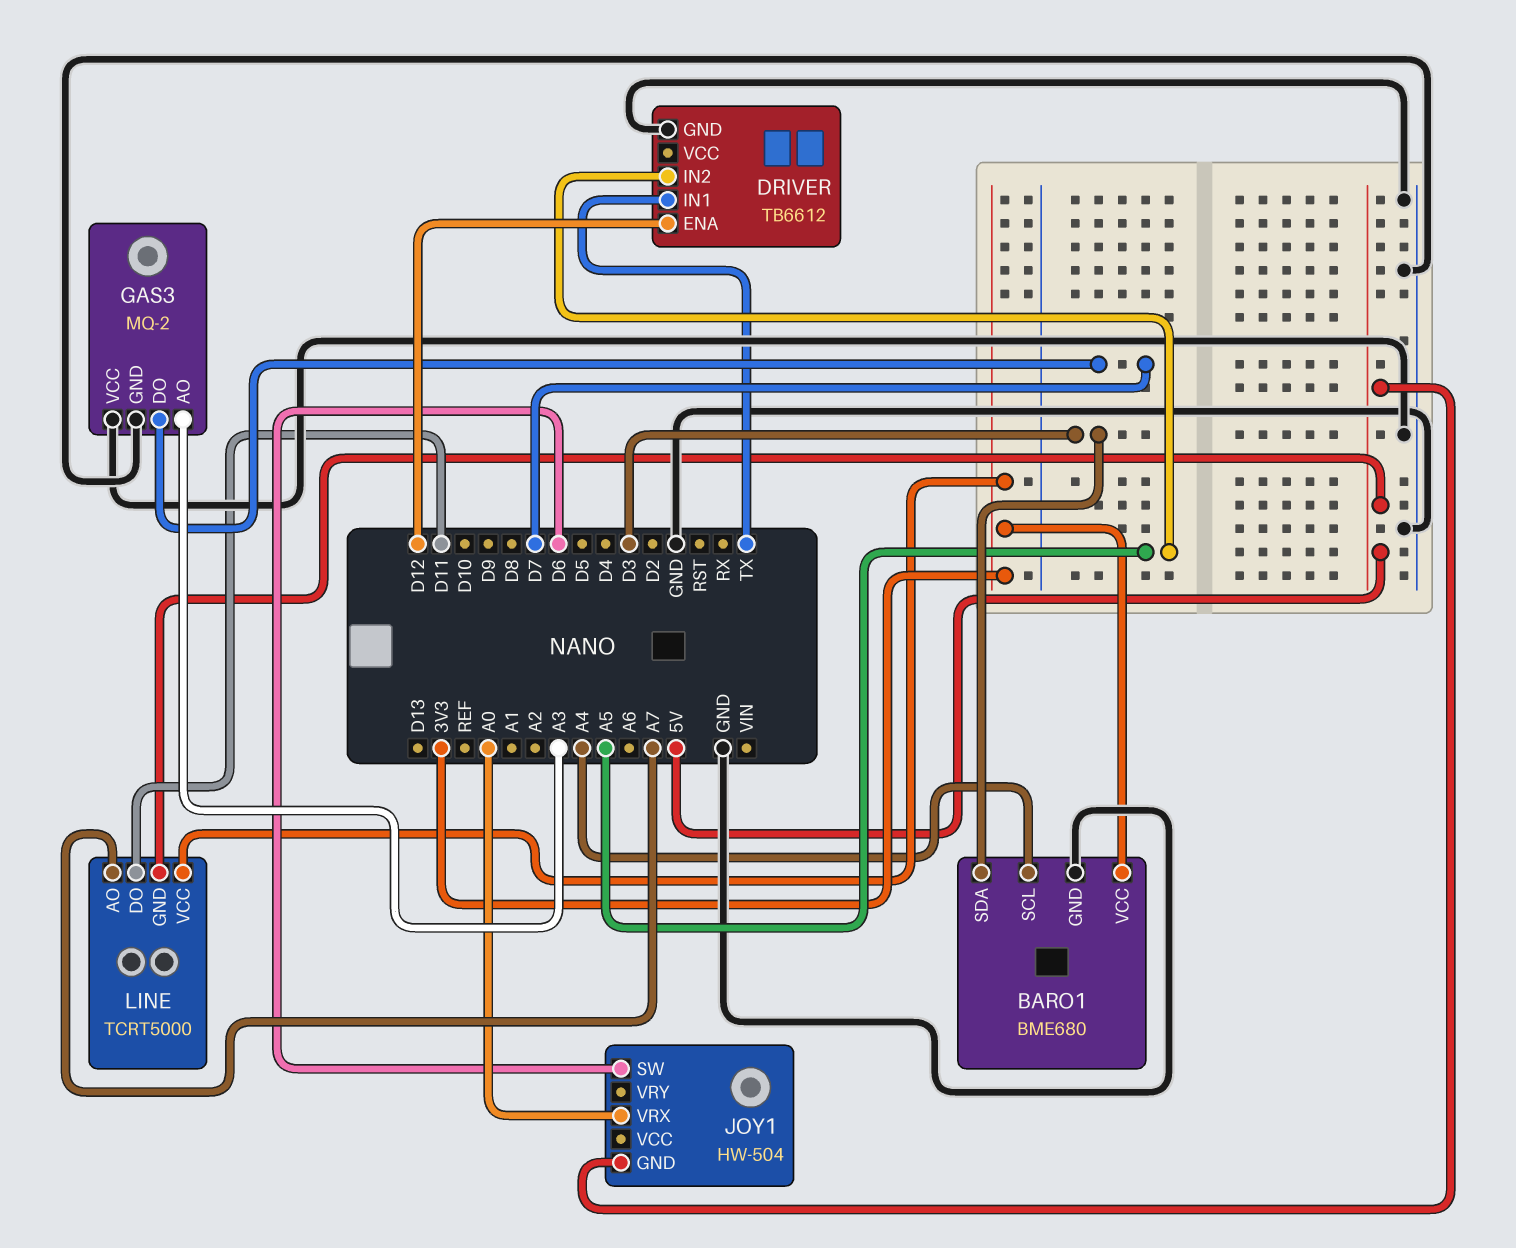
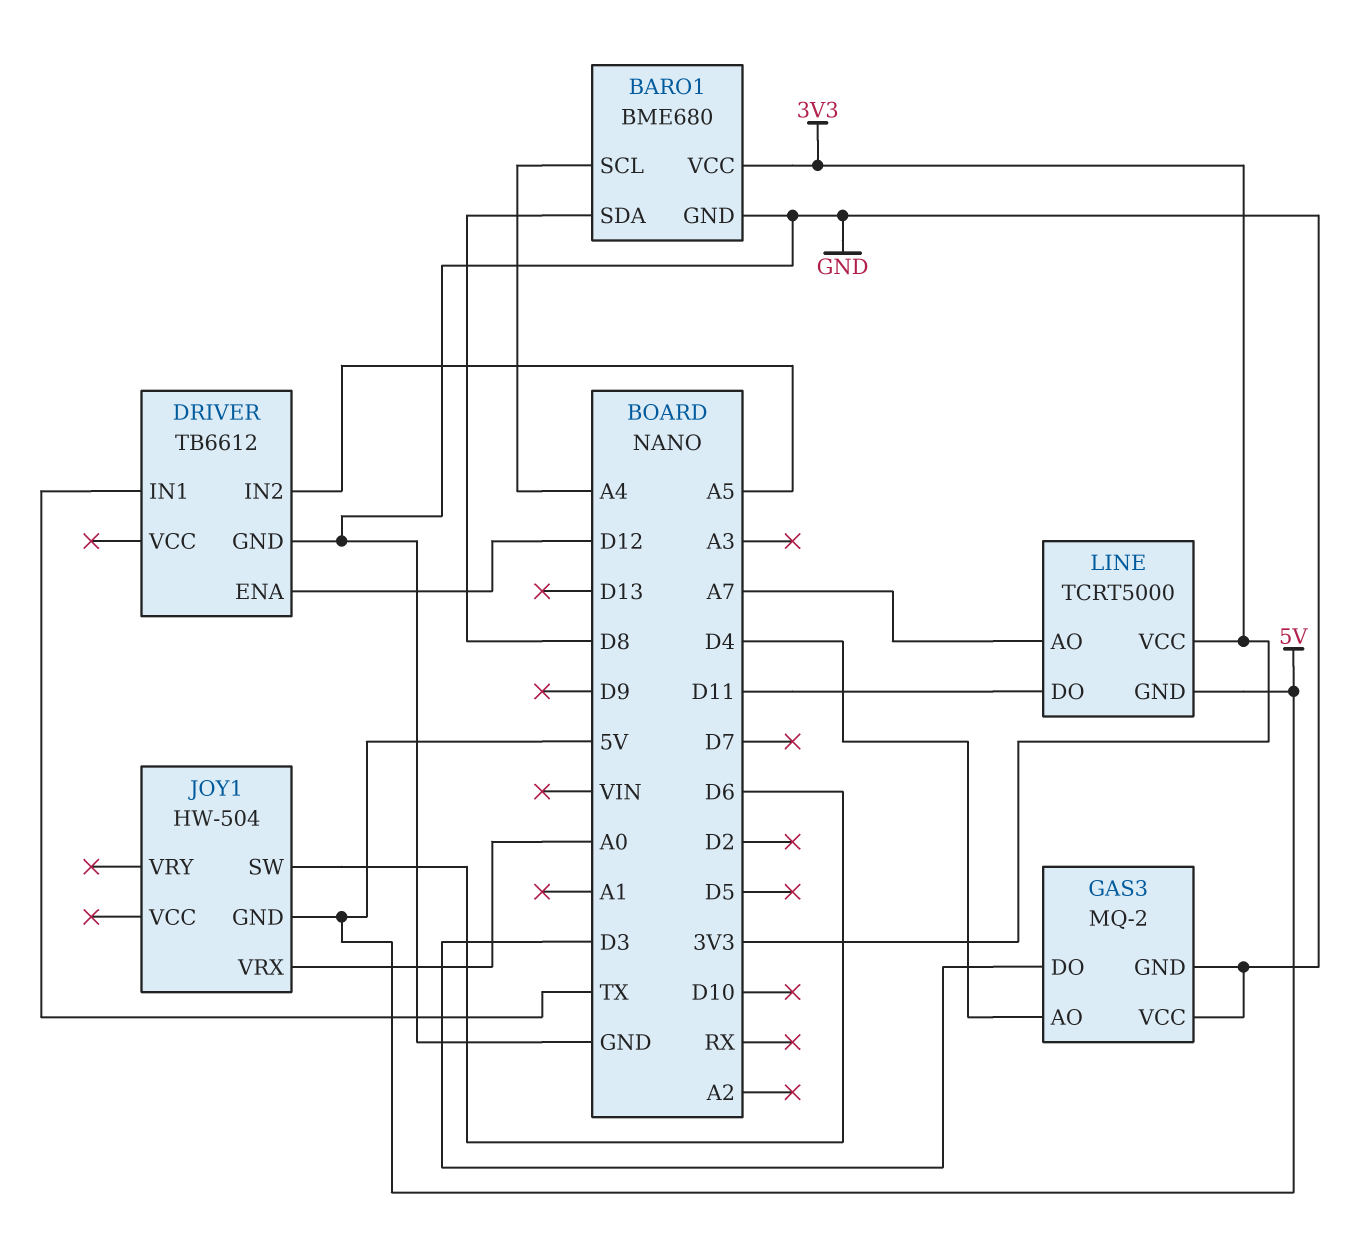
BARO1 pin SDA: D3 -> D8
GAS3 pin AO: A3 -> D4
GAS3 pin DO: D7 -> D3

